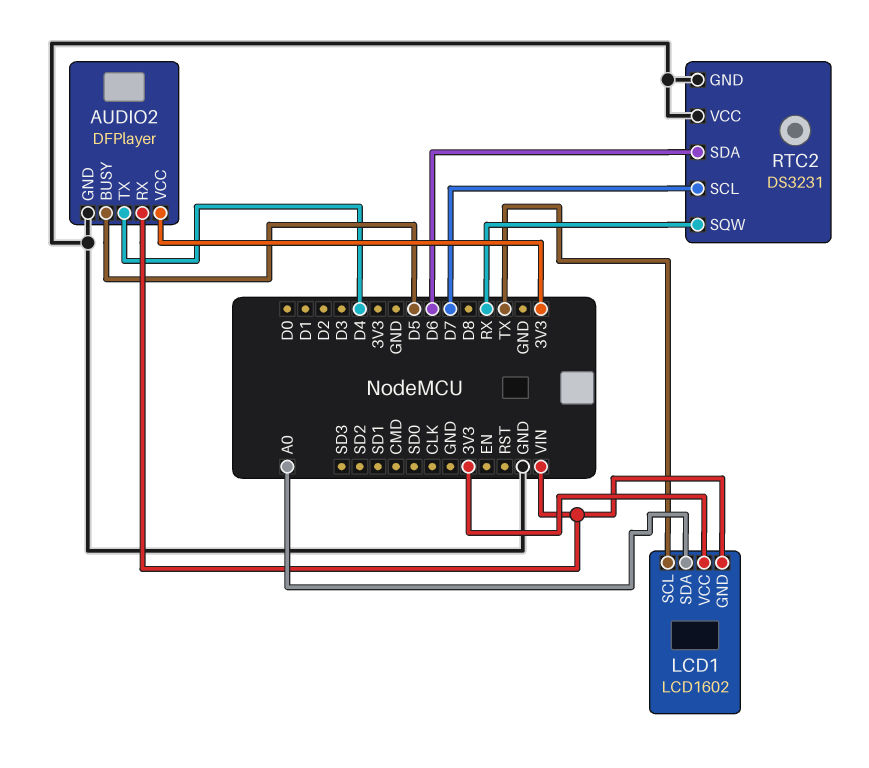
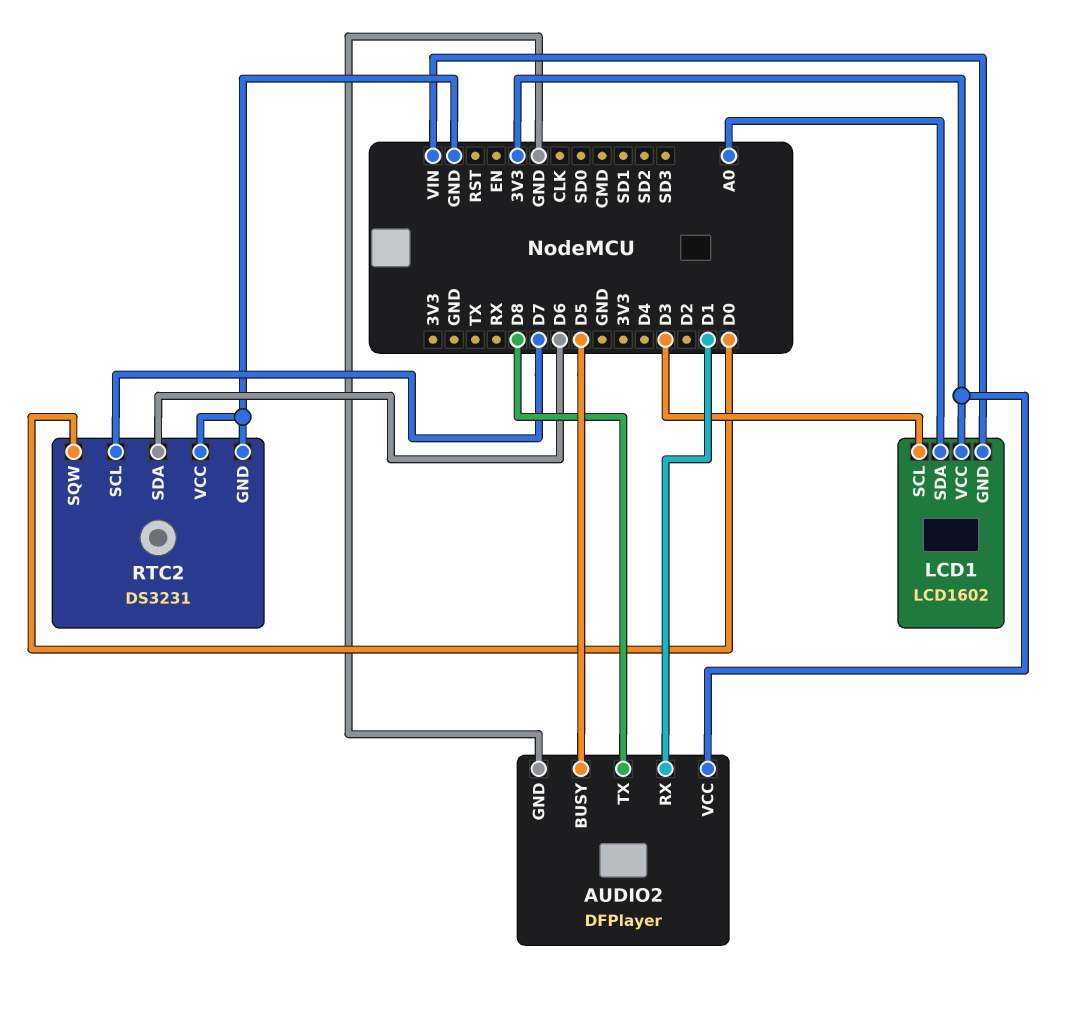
AUDIO2 pin RX: VIN -> D1
AUDIO2 pin TX: D4 -> D8
LCD1 pin SCL: TX -> D3
RTC2 pin SQW: RX -> D0

